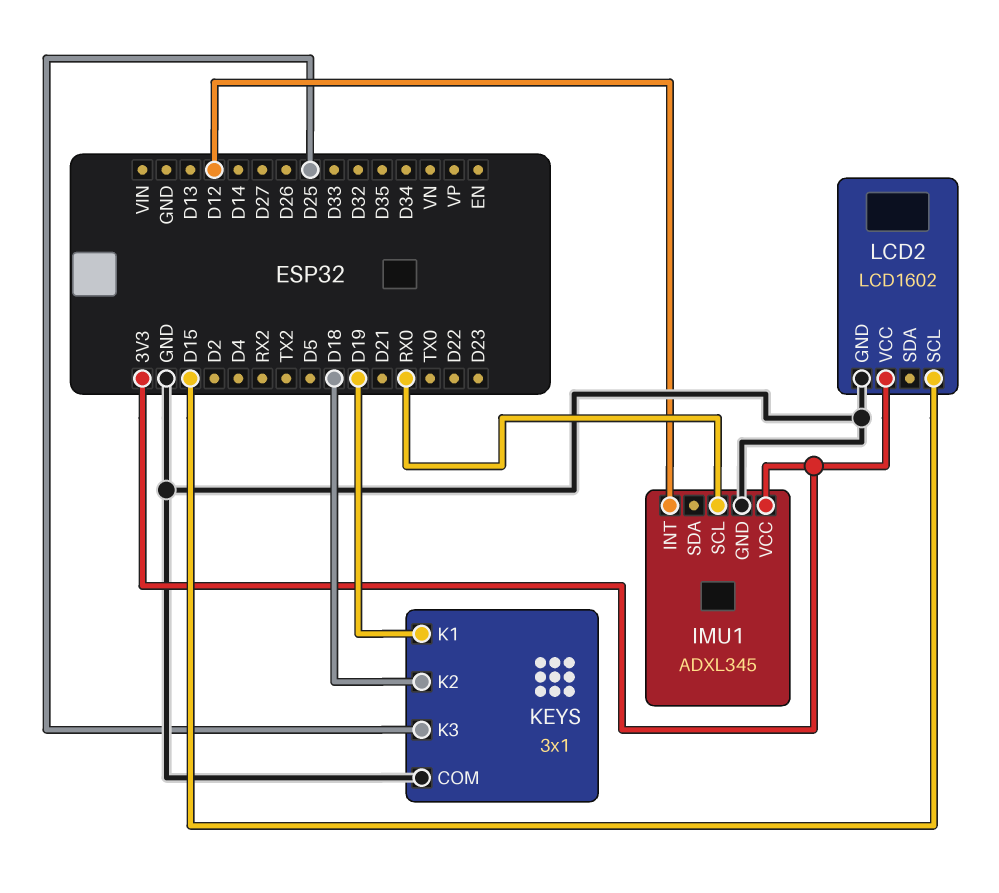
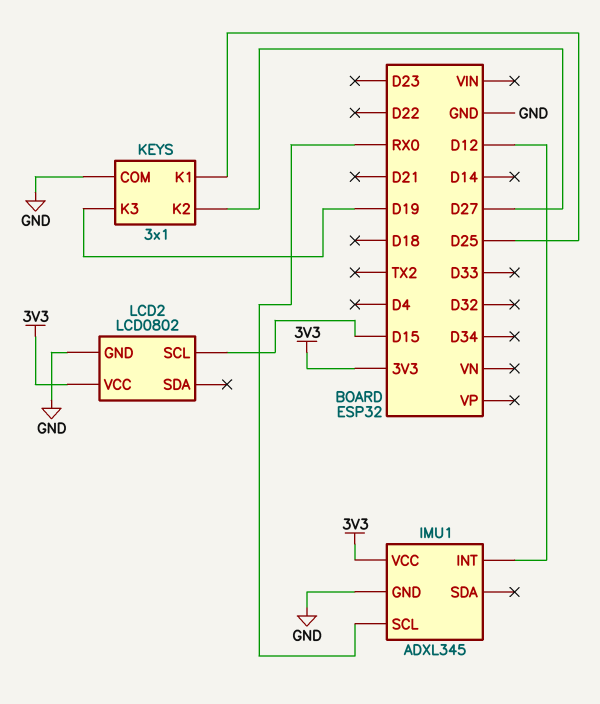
KEYS pin K1: D19 -> D25
KEYS pin K2: D18 -> D27
KEYS pin K3: D25 -> D19
LCD2: LCD1602 -> LCD0802

